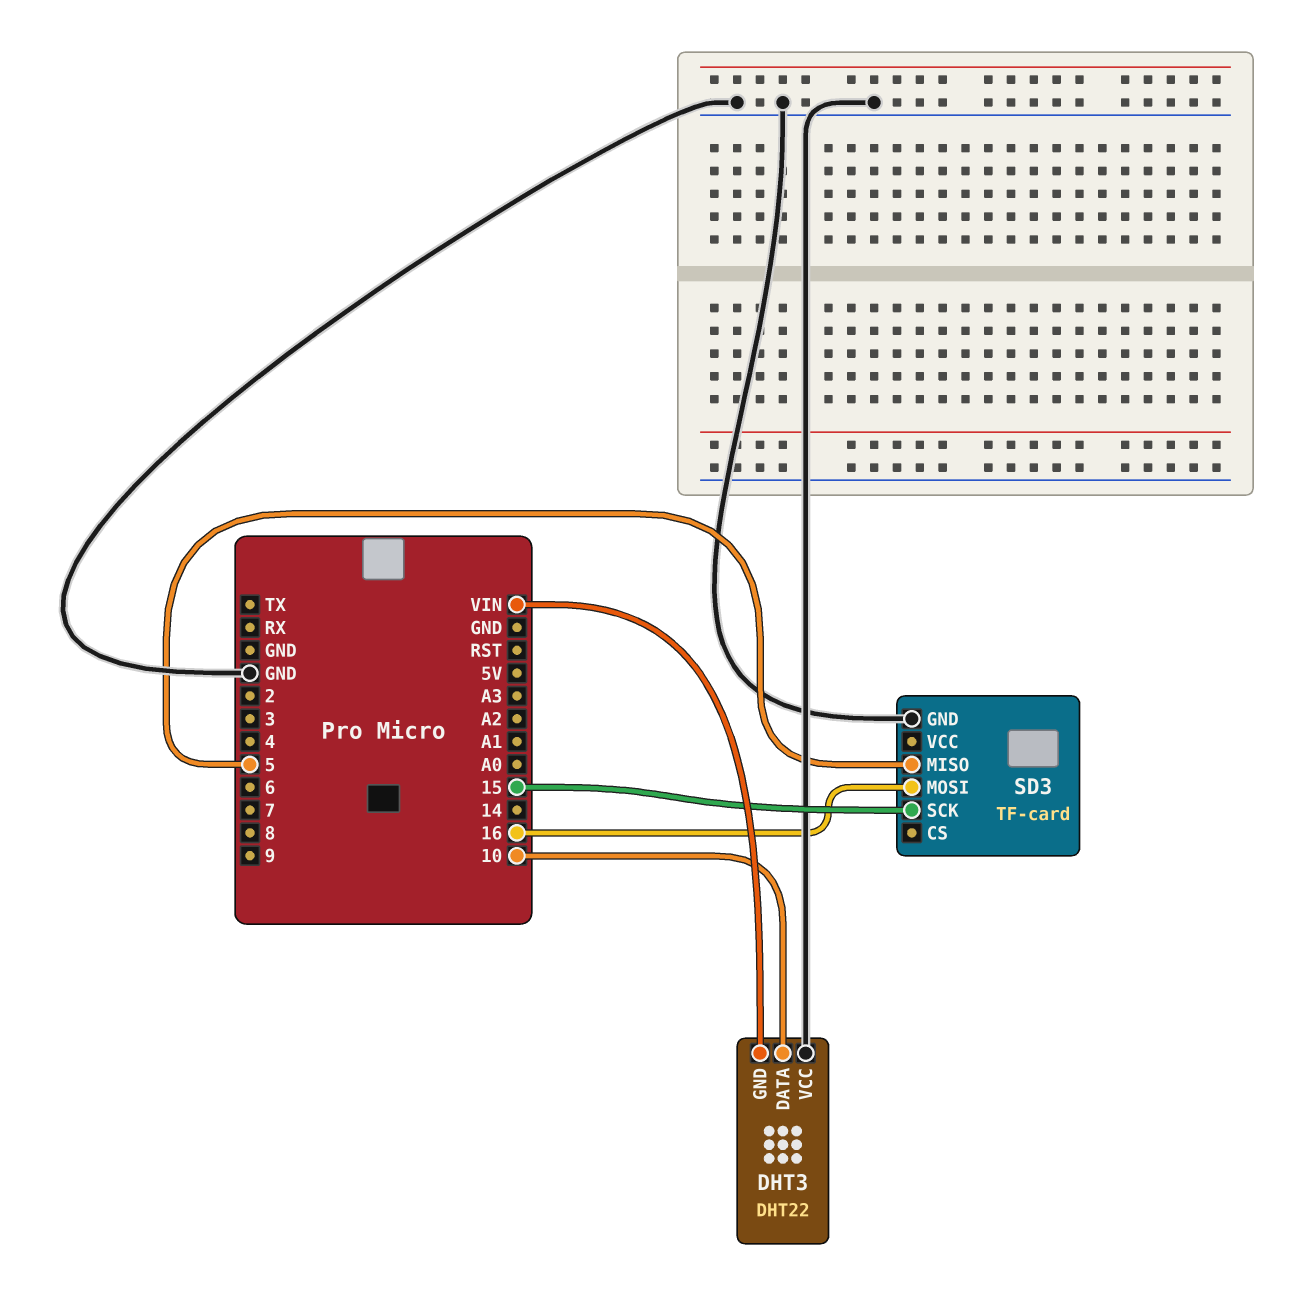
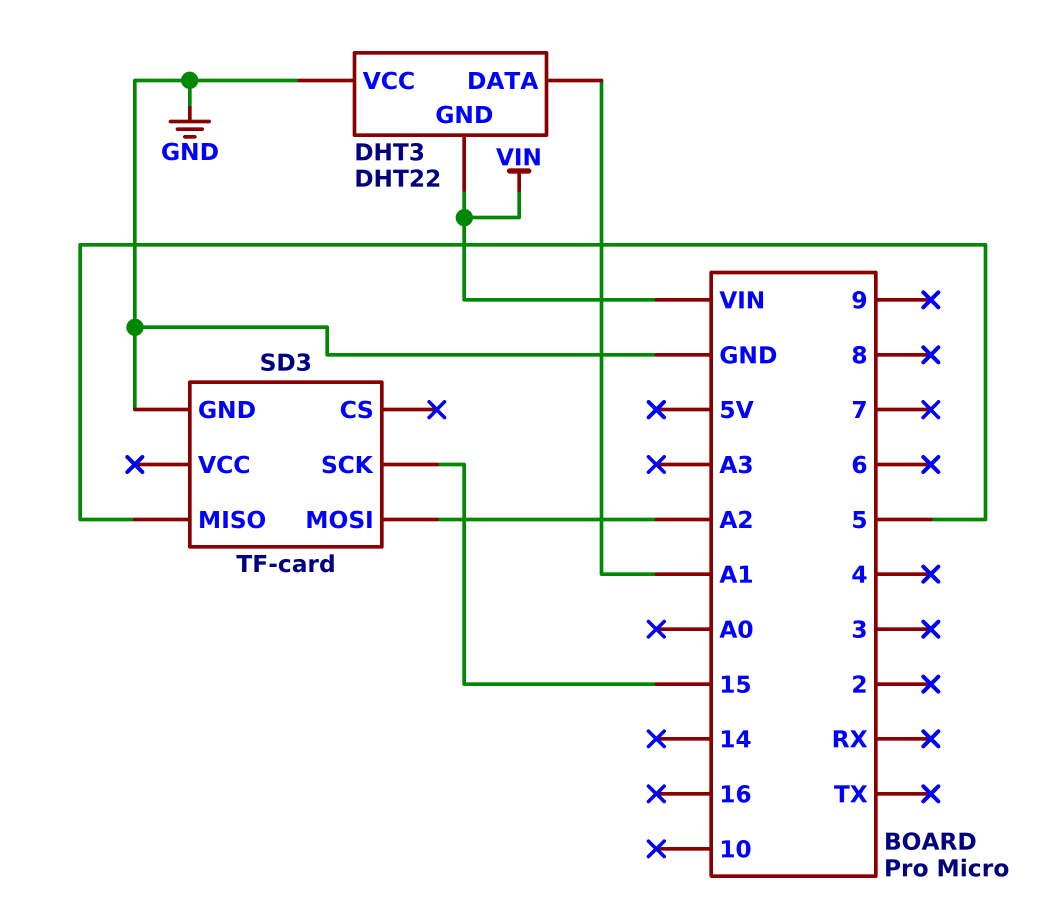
DHT3 pin DATA: 10 -> A1
SD3 pin MOSI: 16 -> A2

